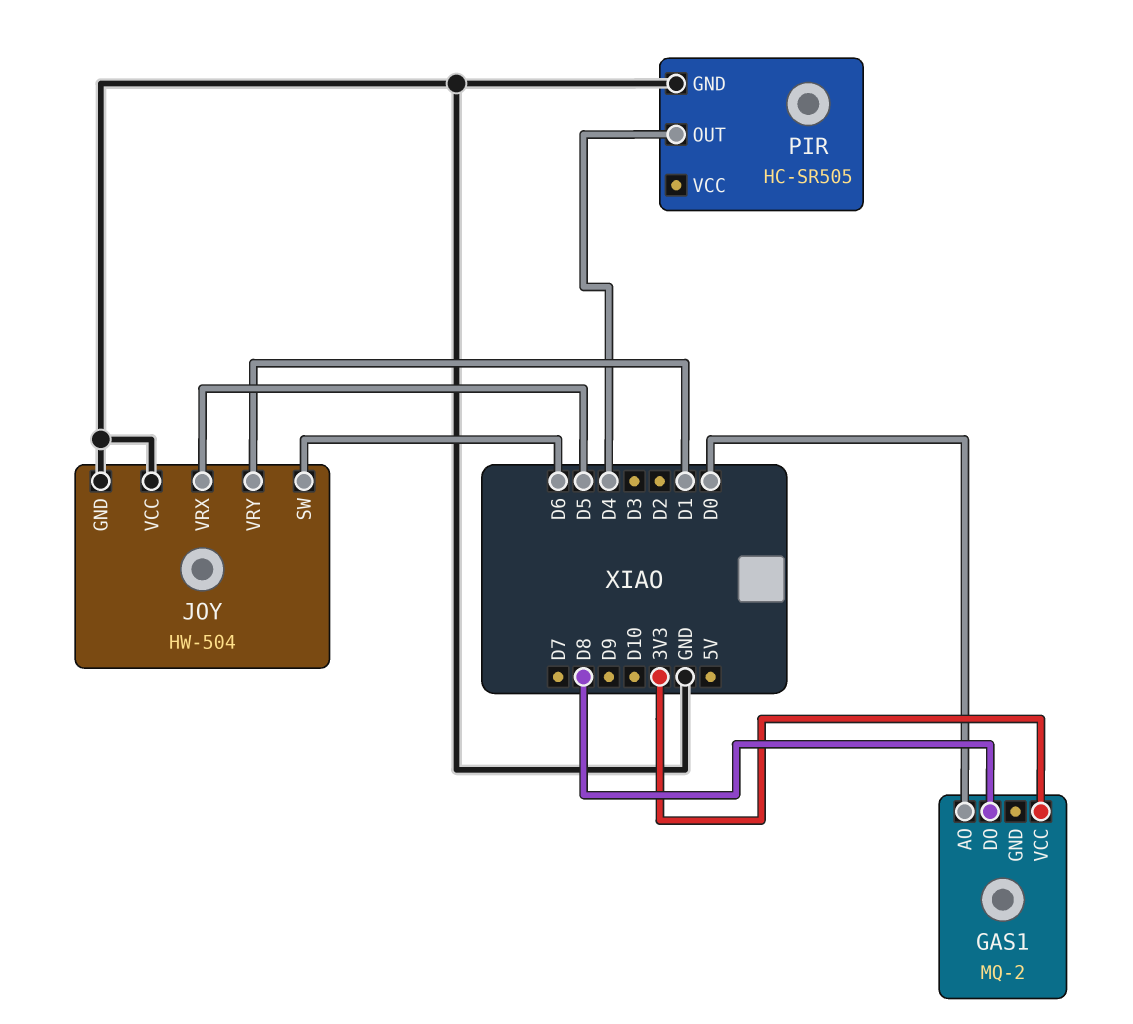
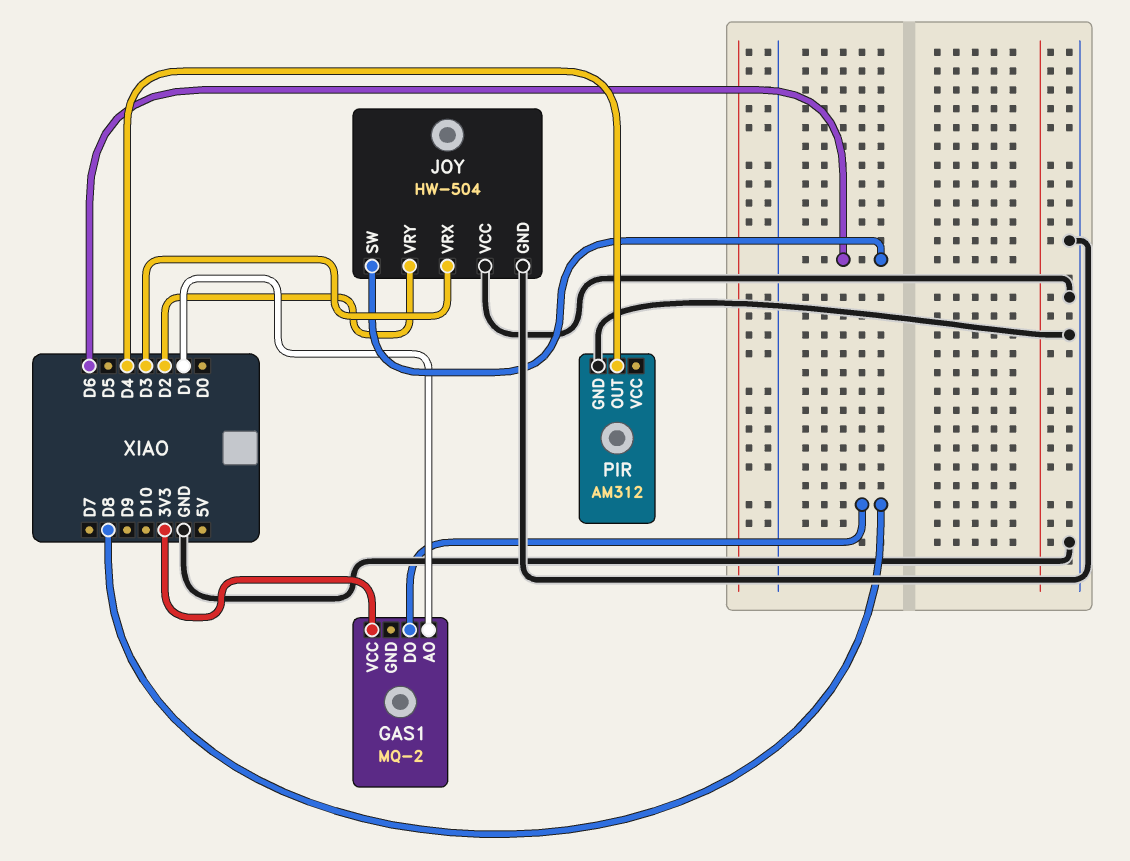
GAS1 pin AO: D0 -> D1
JOY pin VRX: D5 -> D3
JOY pin VRY: D1 -> D2
PIR: HC-SR505 -> AM312

